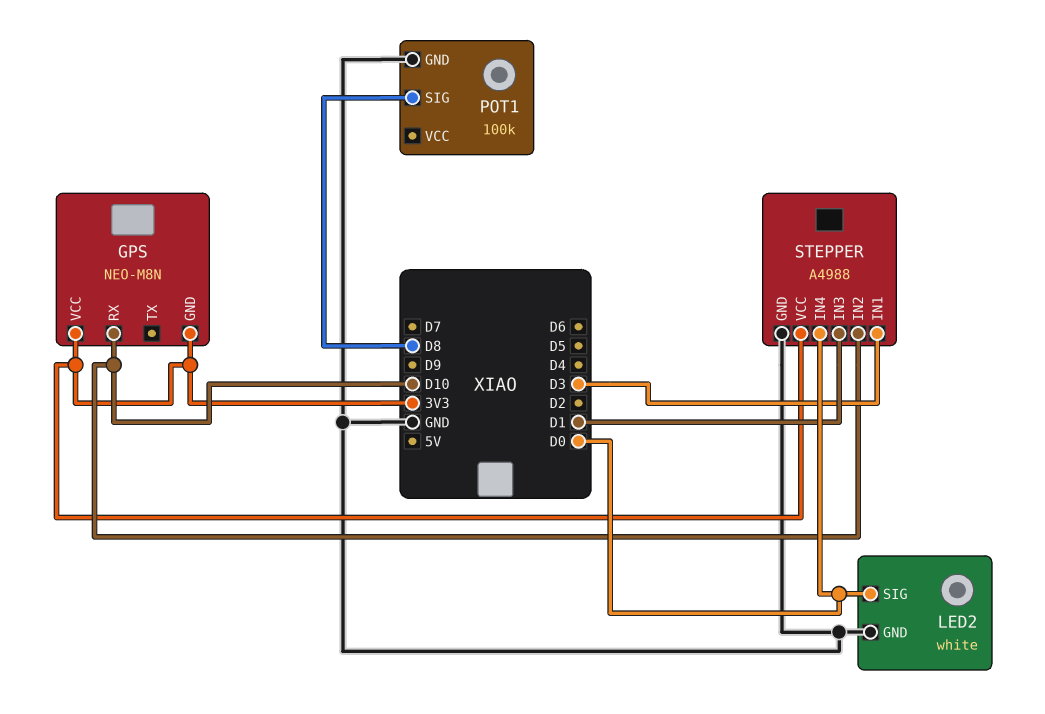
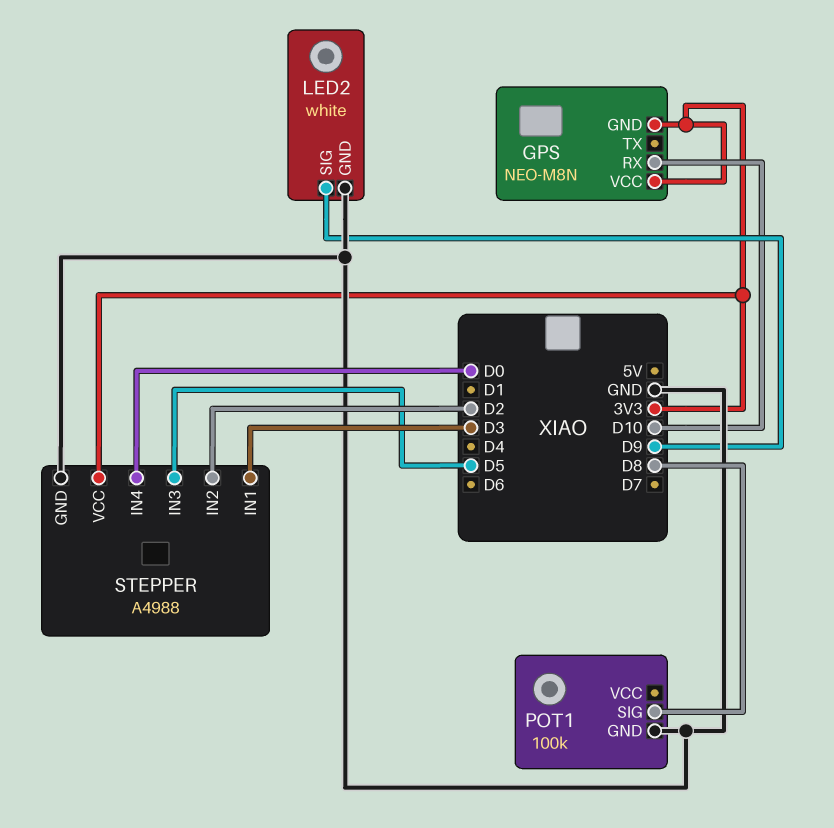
LED2 pin SIG: D0 -> D9
STEPPER pin IN2: D10 -> D2
STEPPER pin IN3: D1 -> D5

